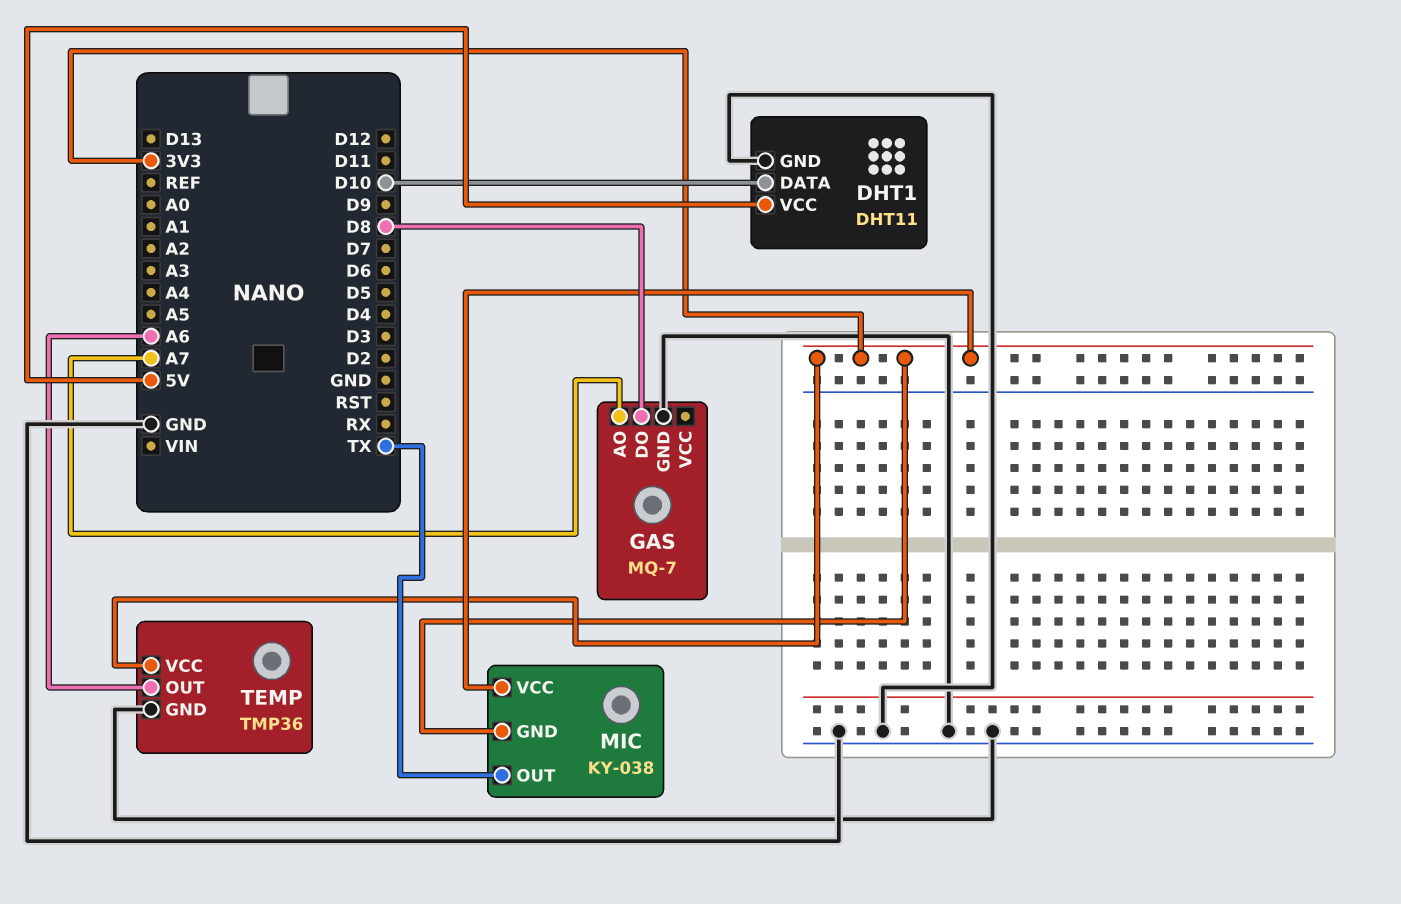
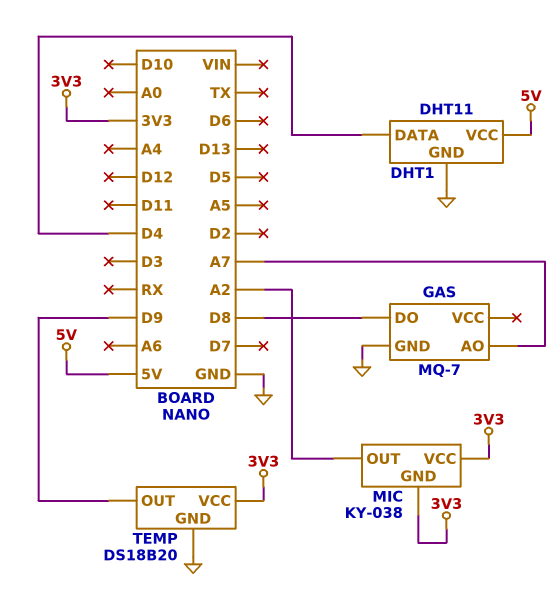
DHT1 pin DATA: D10 -> D4
MIC pin OUT: TX -> A2
TEMP: TMP36 -> DS18B20
TEMP pin OUT: A6 -> D9

